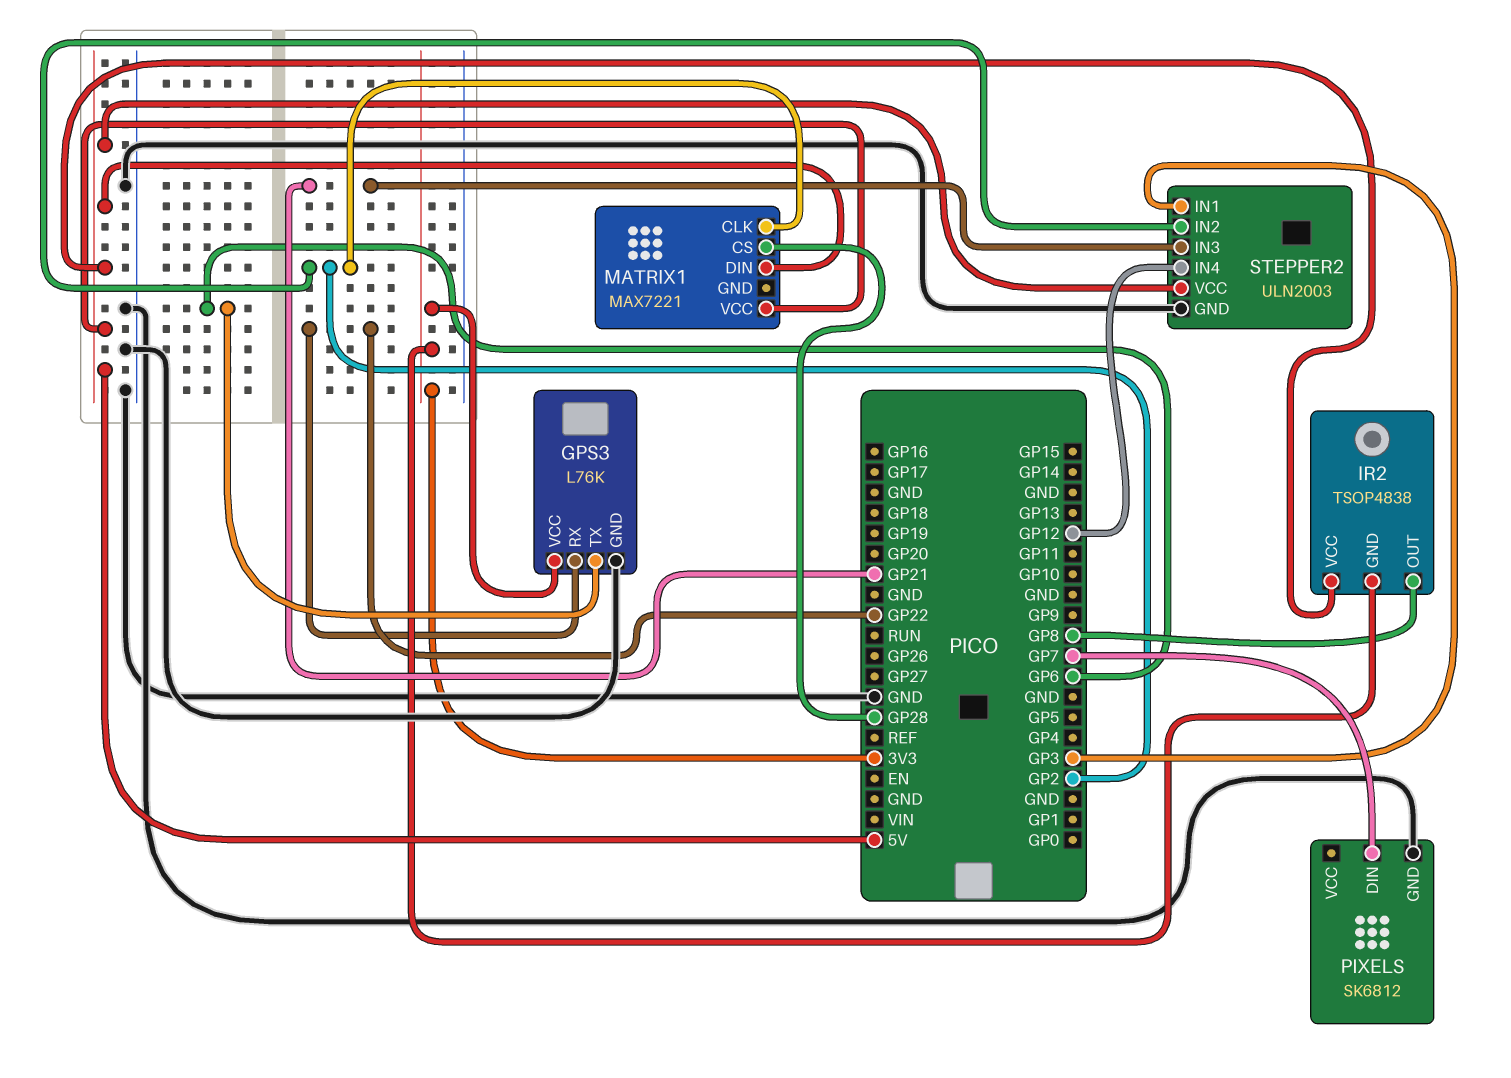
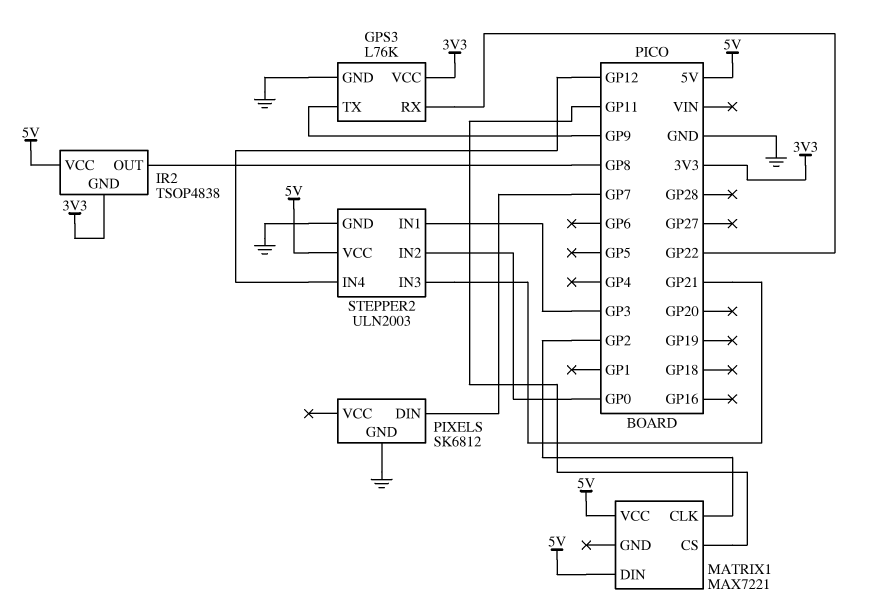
GPS3 pin TX: GP6 -> GP9
MATRIX1 pin CS: GP28 -> GP11
STEPPER2 pin IN2: GP2 -> GP0

